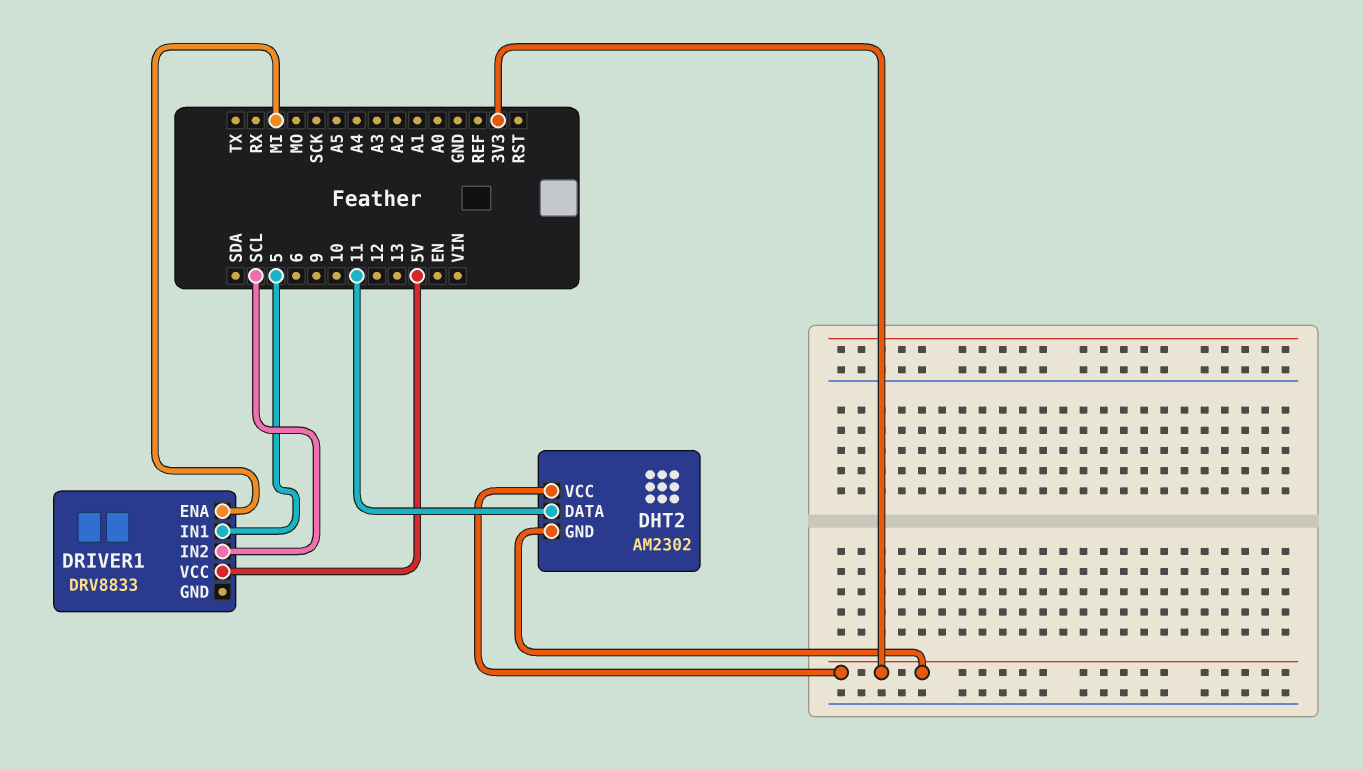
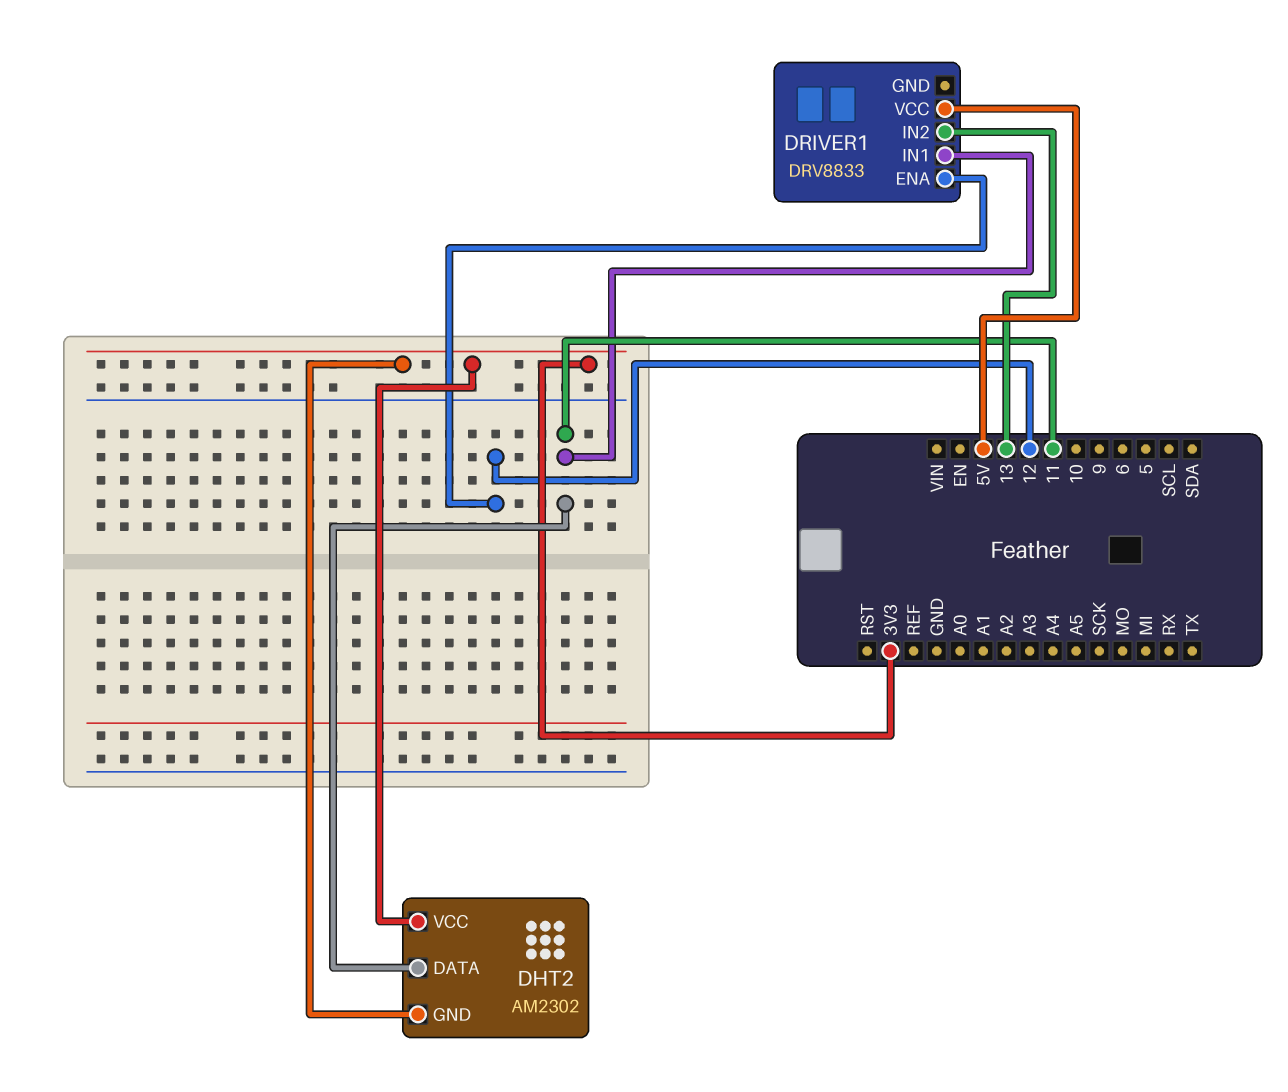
DRIVER1 pin ENA: MI -> 12
DRIVER1 pin IN1: 5 -> 11
DRIVER1 pin IN2: SCL -> 13

